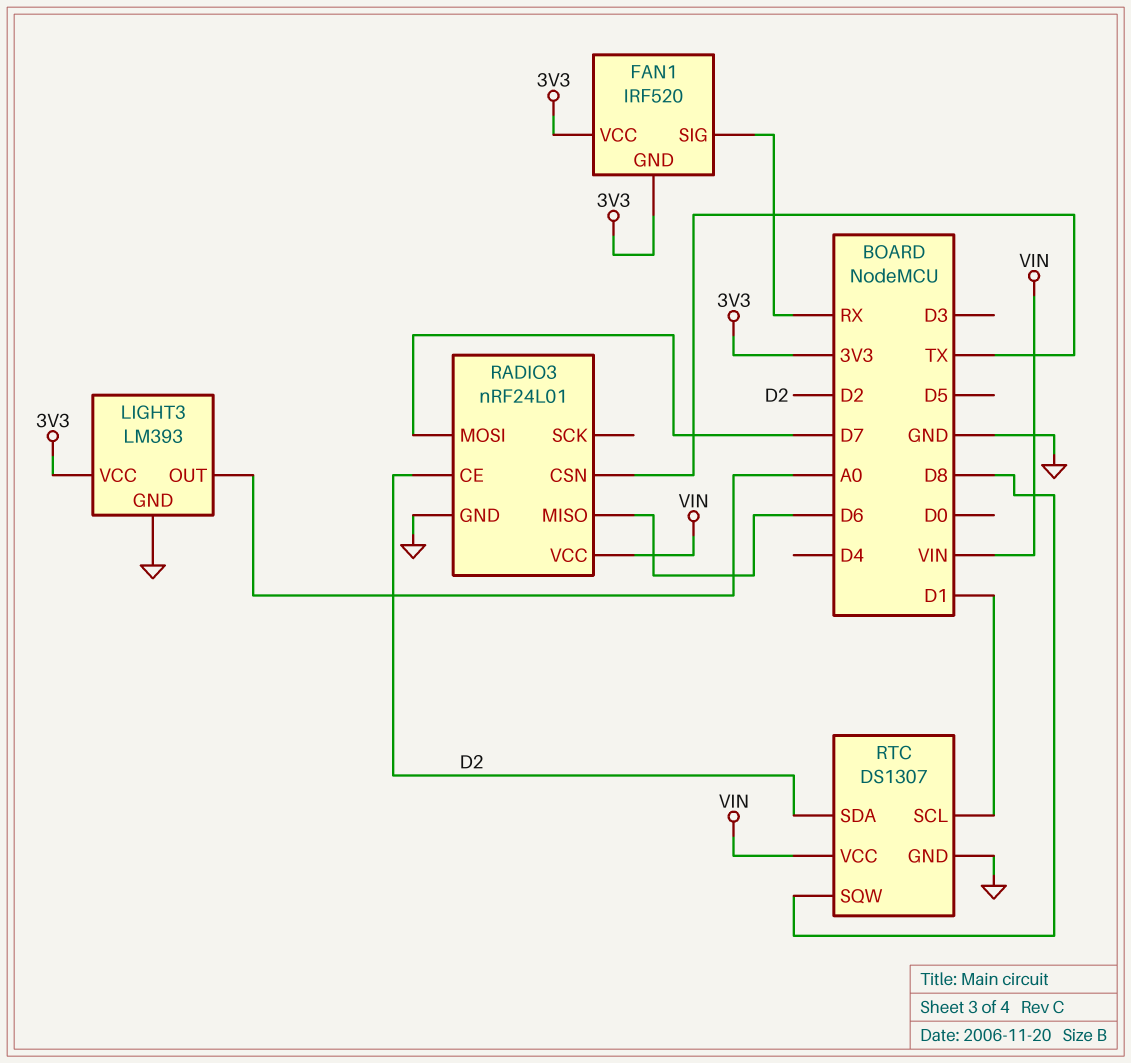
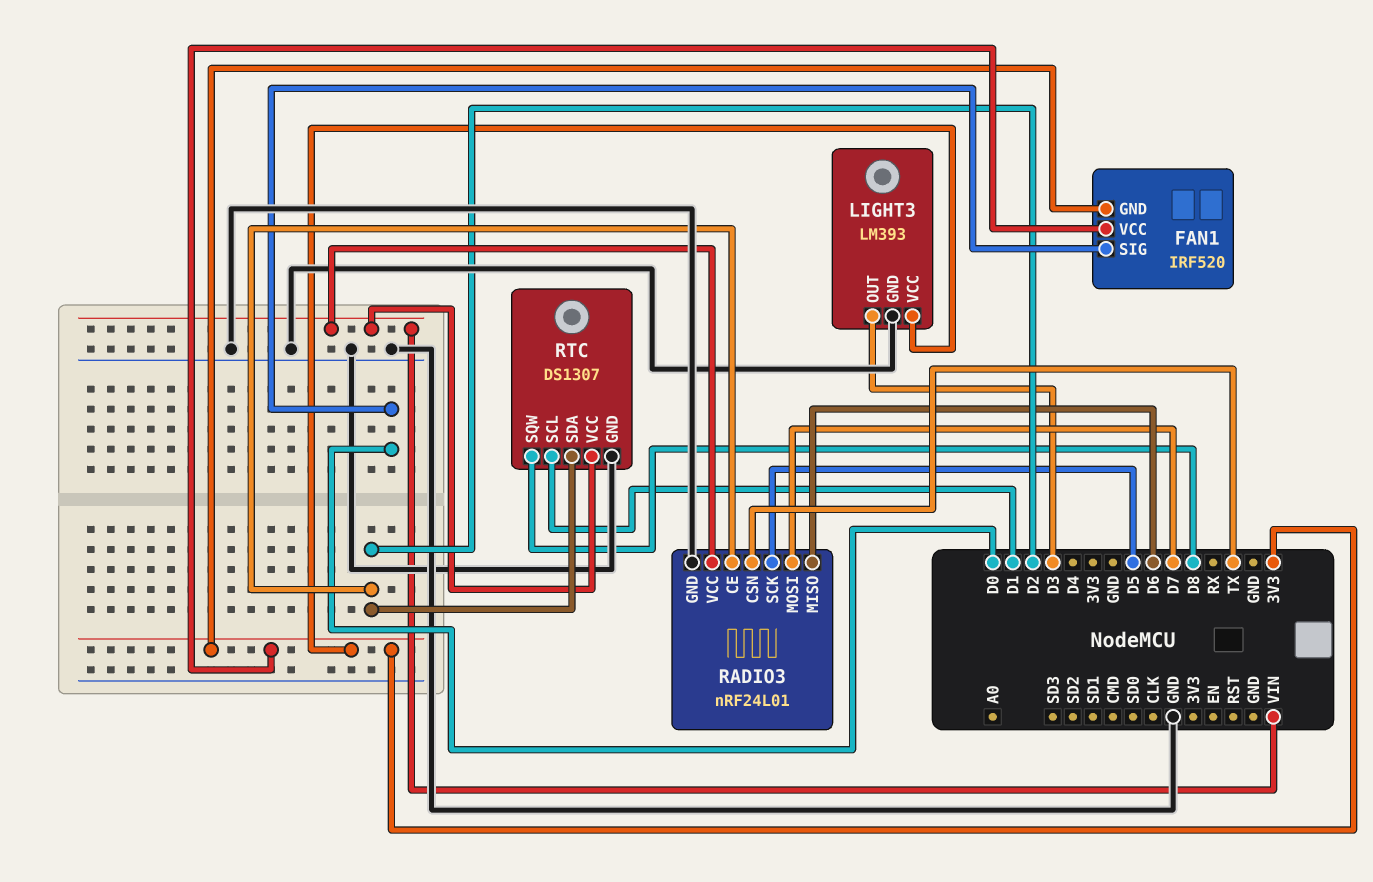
FAN1 pin SIG: RX -> D0
LIGHT3 pin OUT: A0 -> D3
RADIO3 pin SCK: none -> D5

